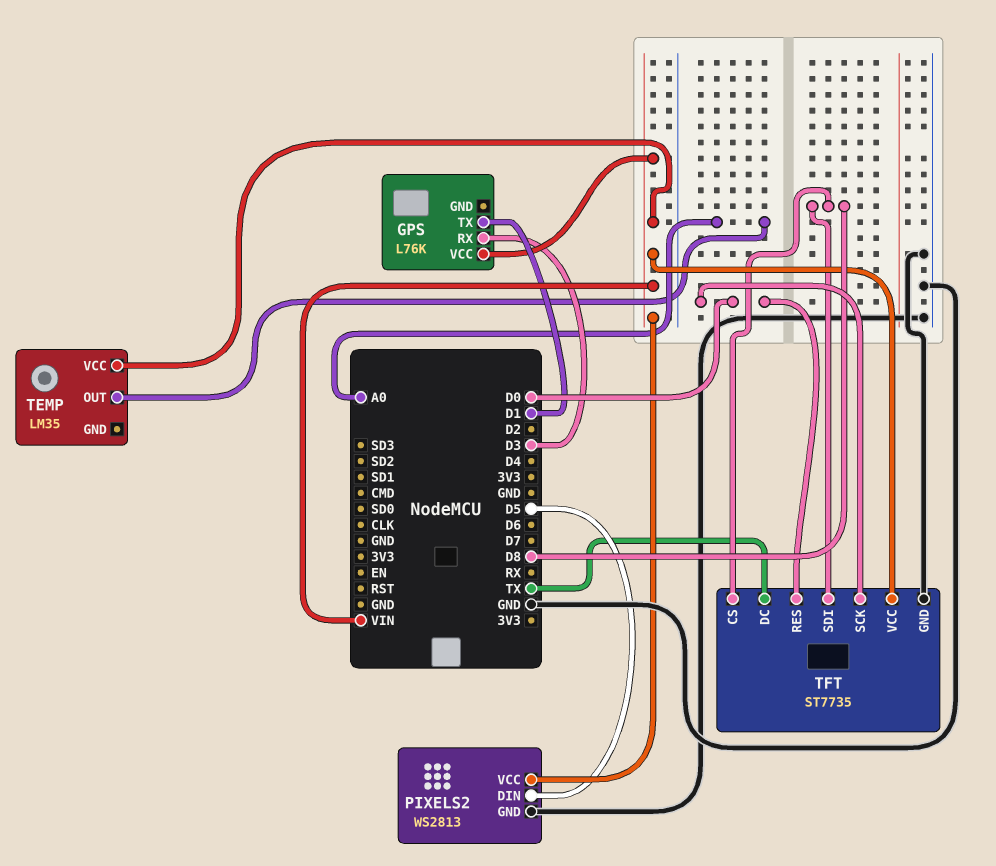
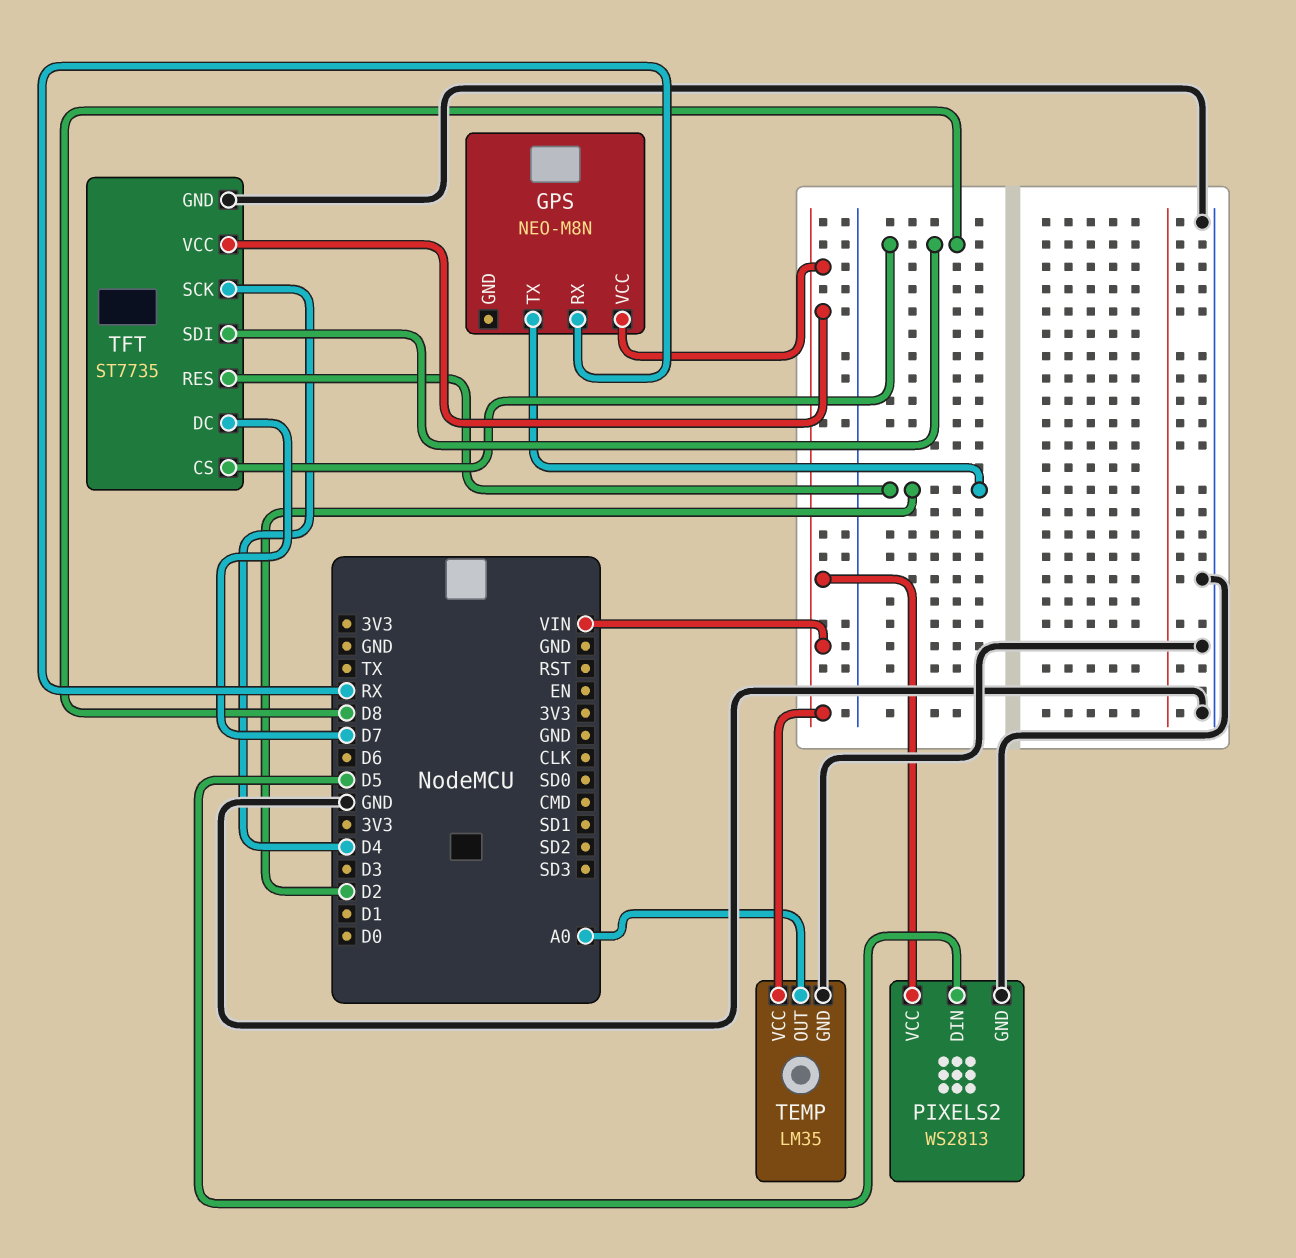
GPS: L76K -> NEO-M8N
GPS pin RX: D3 -> RX
GPS pin TX: D1 -> D2
TEMP pin GND: none -> GND
TFT pin DC: TX -> D7
TFT pin RES: D0 -> D2
TFT pin SCK: D0 -> D4

